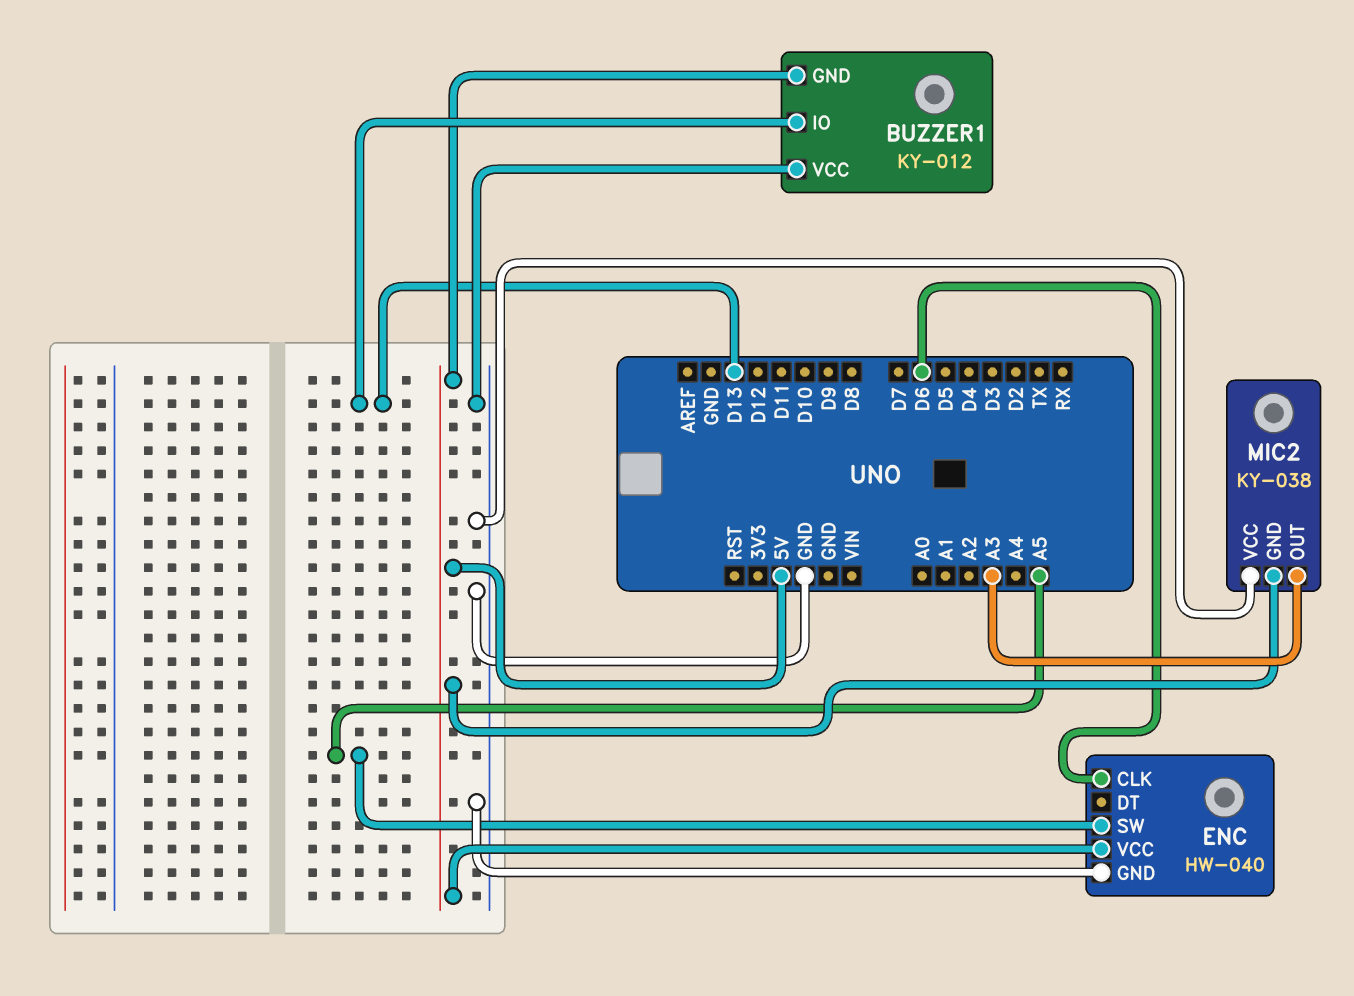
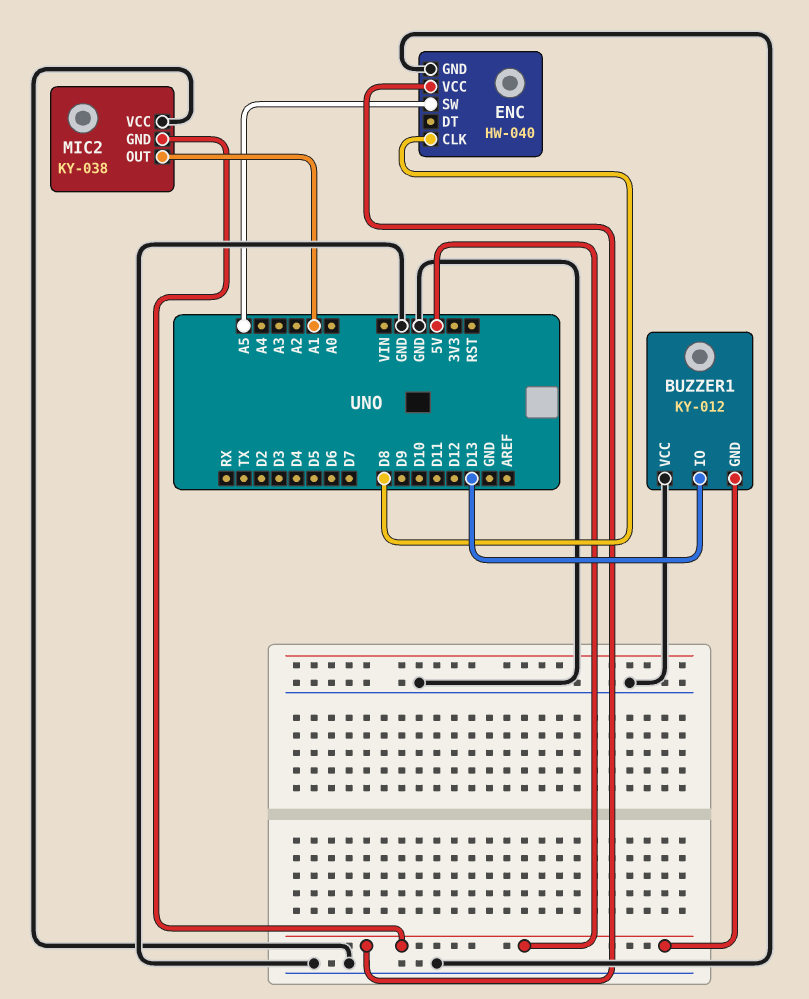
ENC pin CLK: D6 -> D8
MIC2 pin OUT: A3 -> A1

